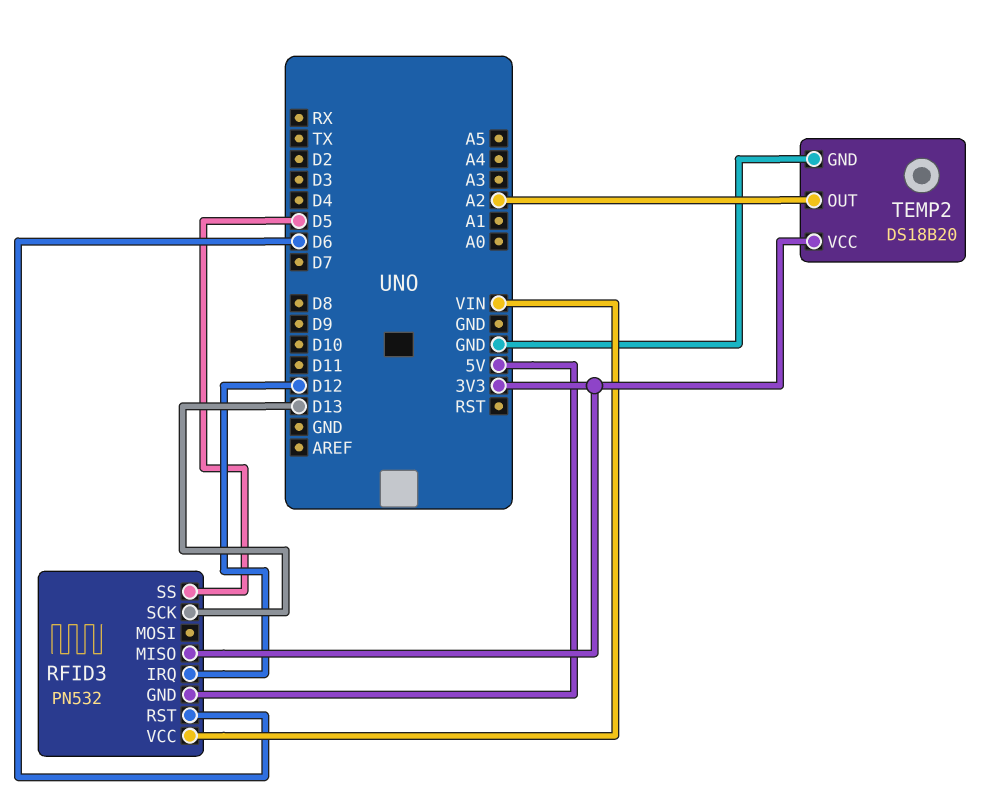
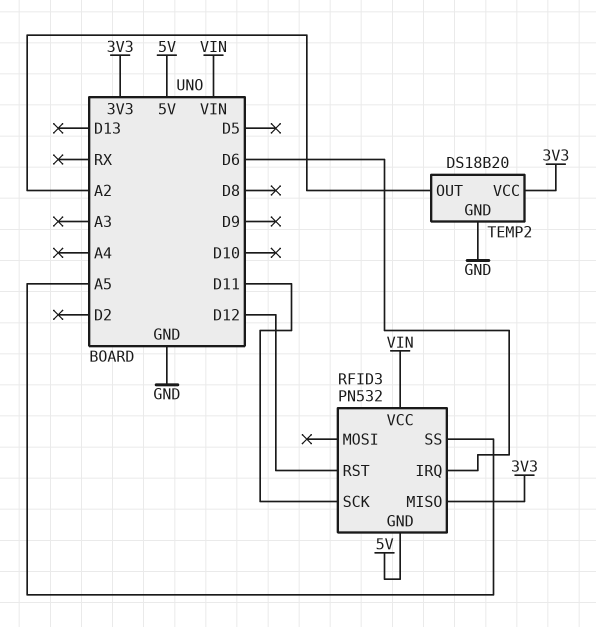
RFID3 pin IRQ: D12 -> D6
RFID3 pin RST: D6 -> D12
RFID3 pin SCK: D13 -> D11
RFID3 pin SS: D5 -> A5

